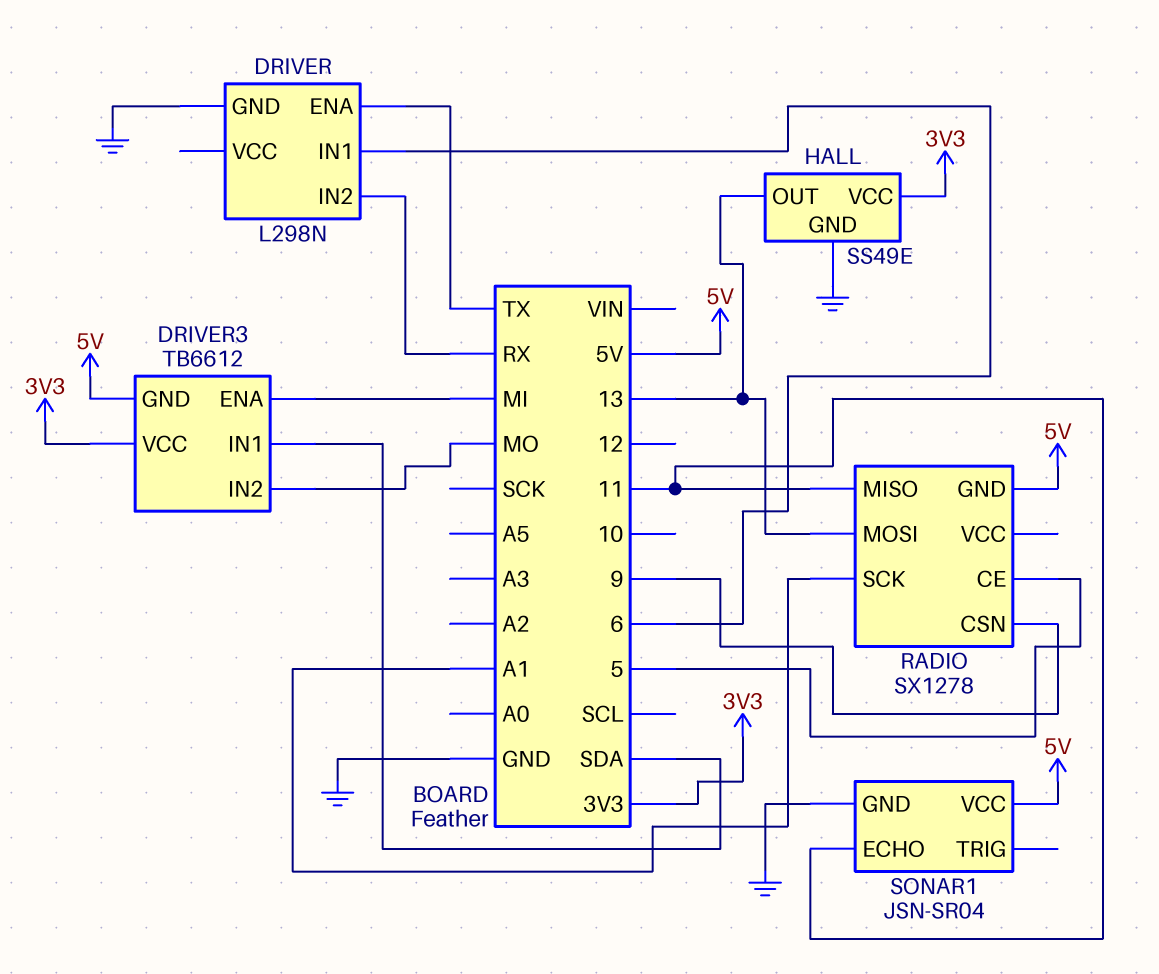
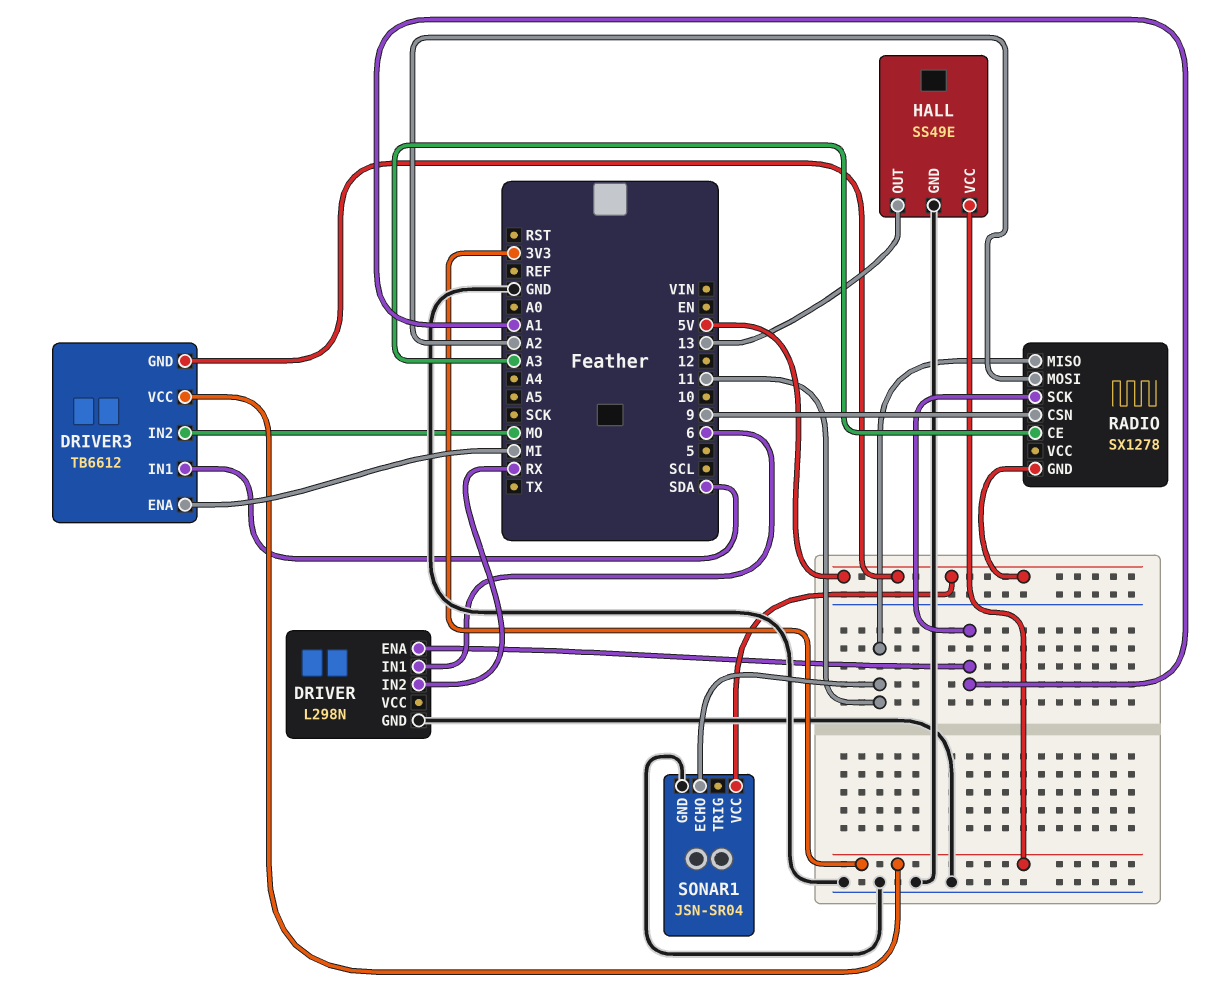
DRIVER pin ENA: TX -> A1
RADIO pin CE: 5 -> A3
RADIO pin MOSI: 13 -> A2

